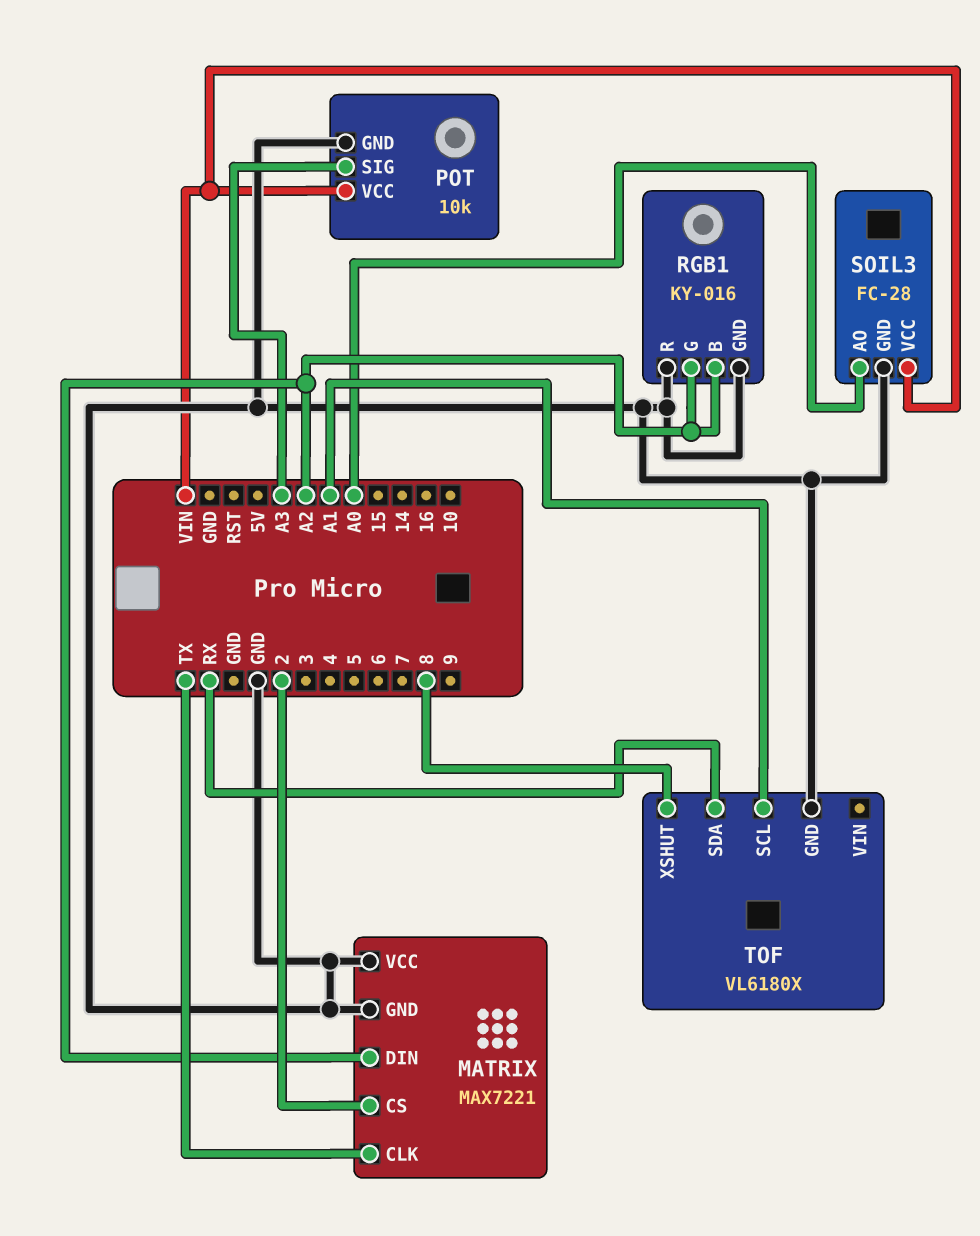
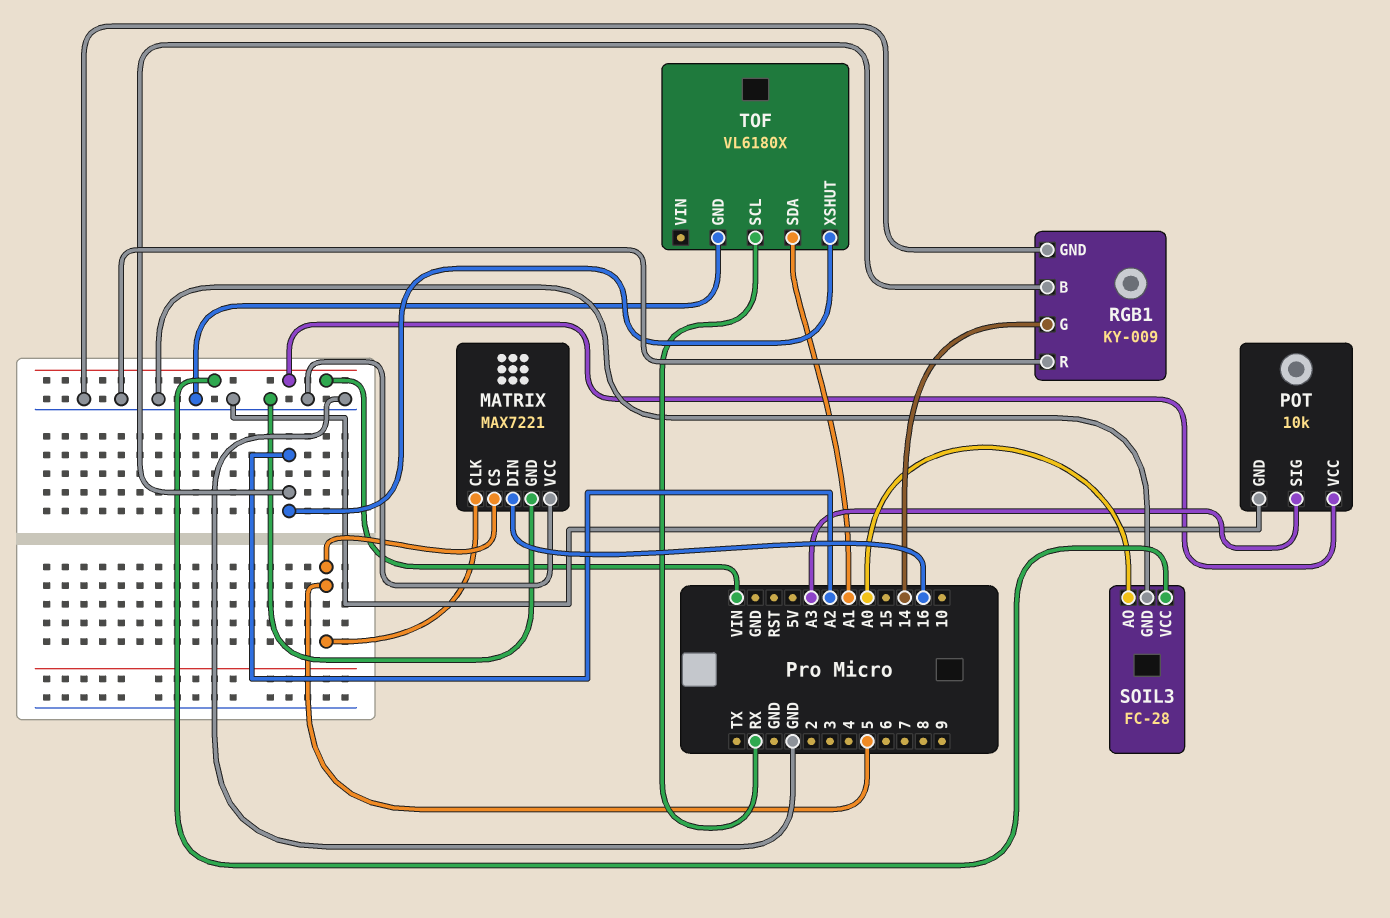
MATRIX pin CLK: TX -> 5
MATRIX pin CS: 2 -> 5
MATRIX pin DIN: A2 -> 16
RGB1: KY-016 -> KY-009
RGB1 pin G: A2 -> 14
TOF pin SCL: A1 -> RX
TOF pin SDA: RX -> A1
TOF pin XSHUT: 8 -> A2

